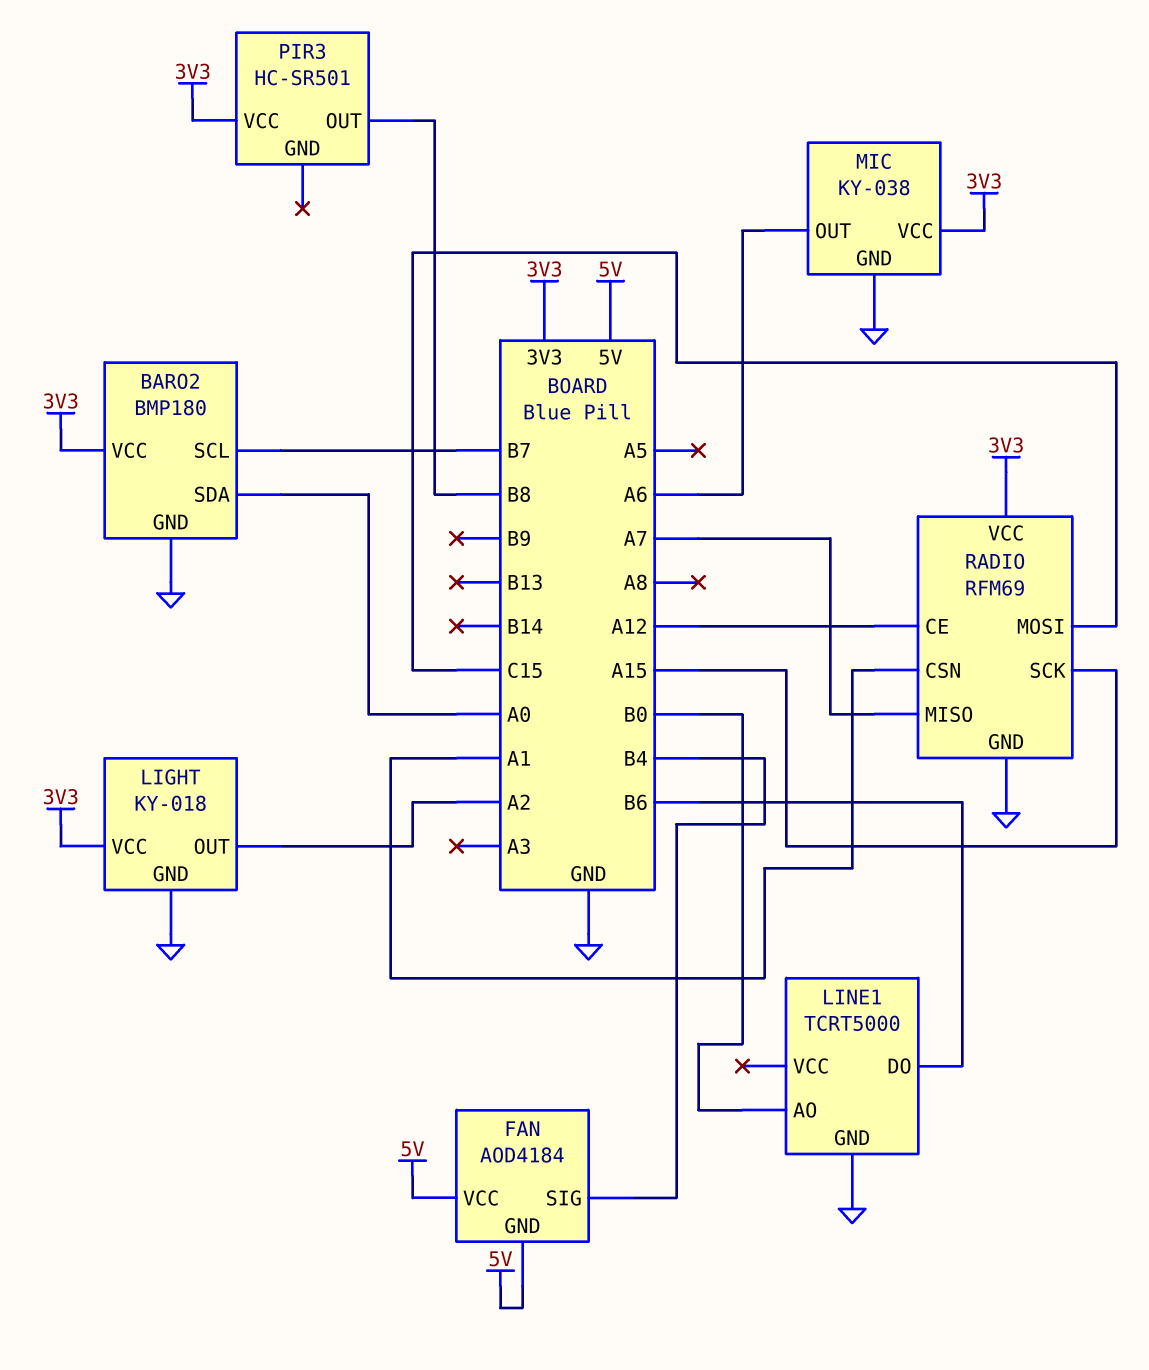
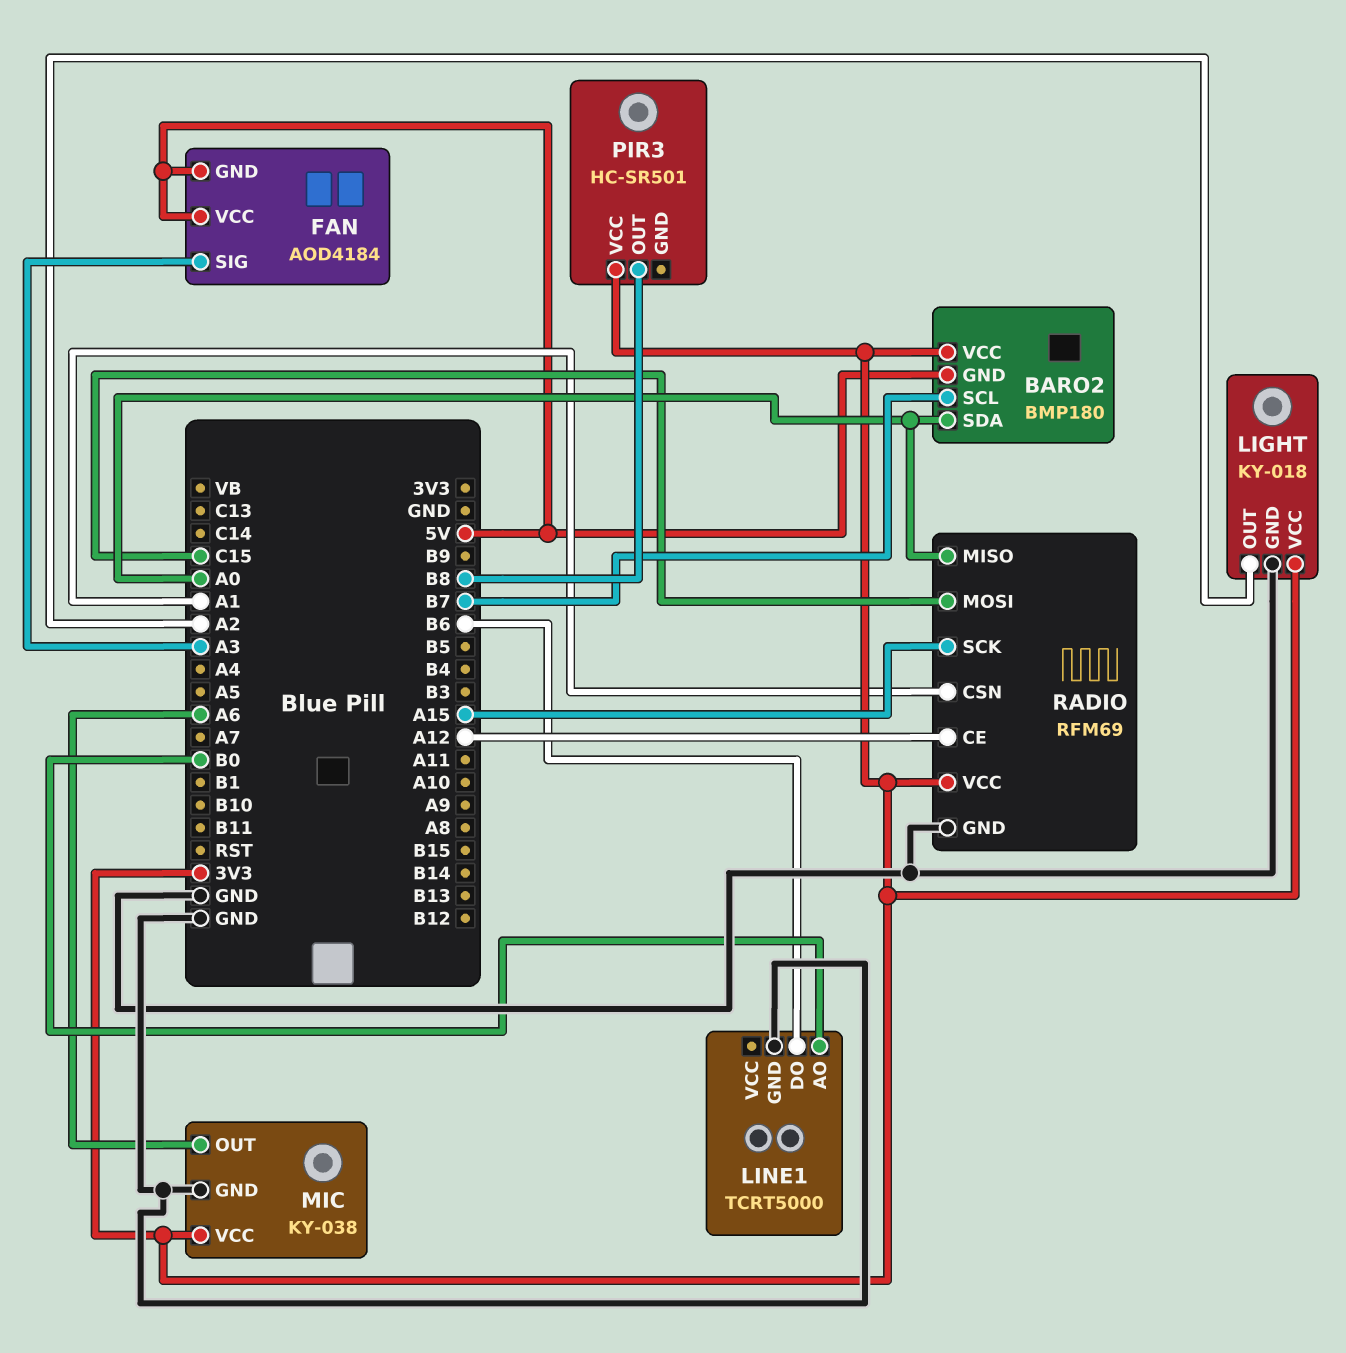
BARO2 pin GND: GND -> 5V
FAN pin SIG: B4 -> A3
RADIO pin MISO: A7 -> A0

